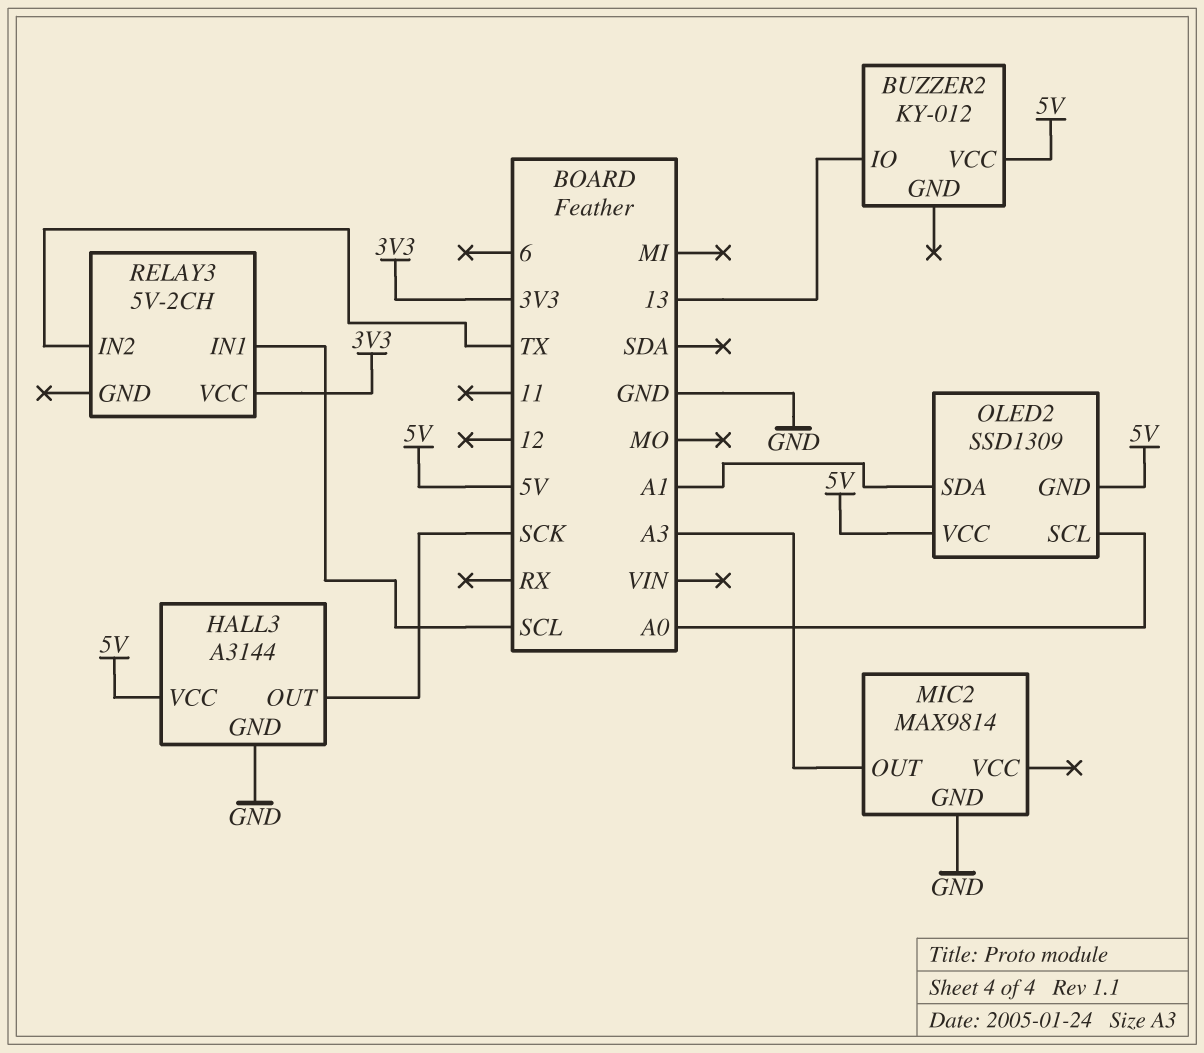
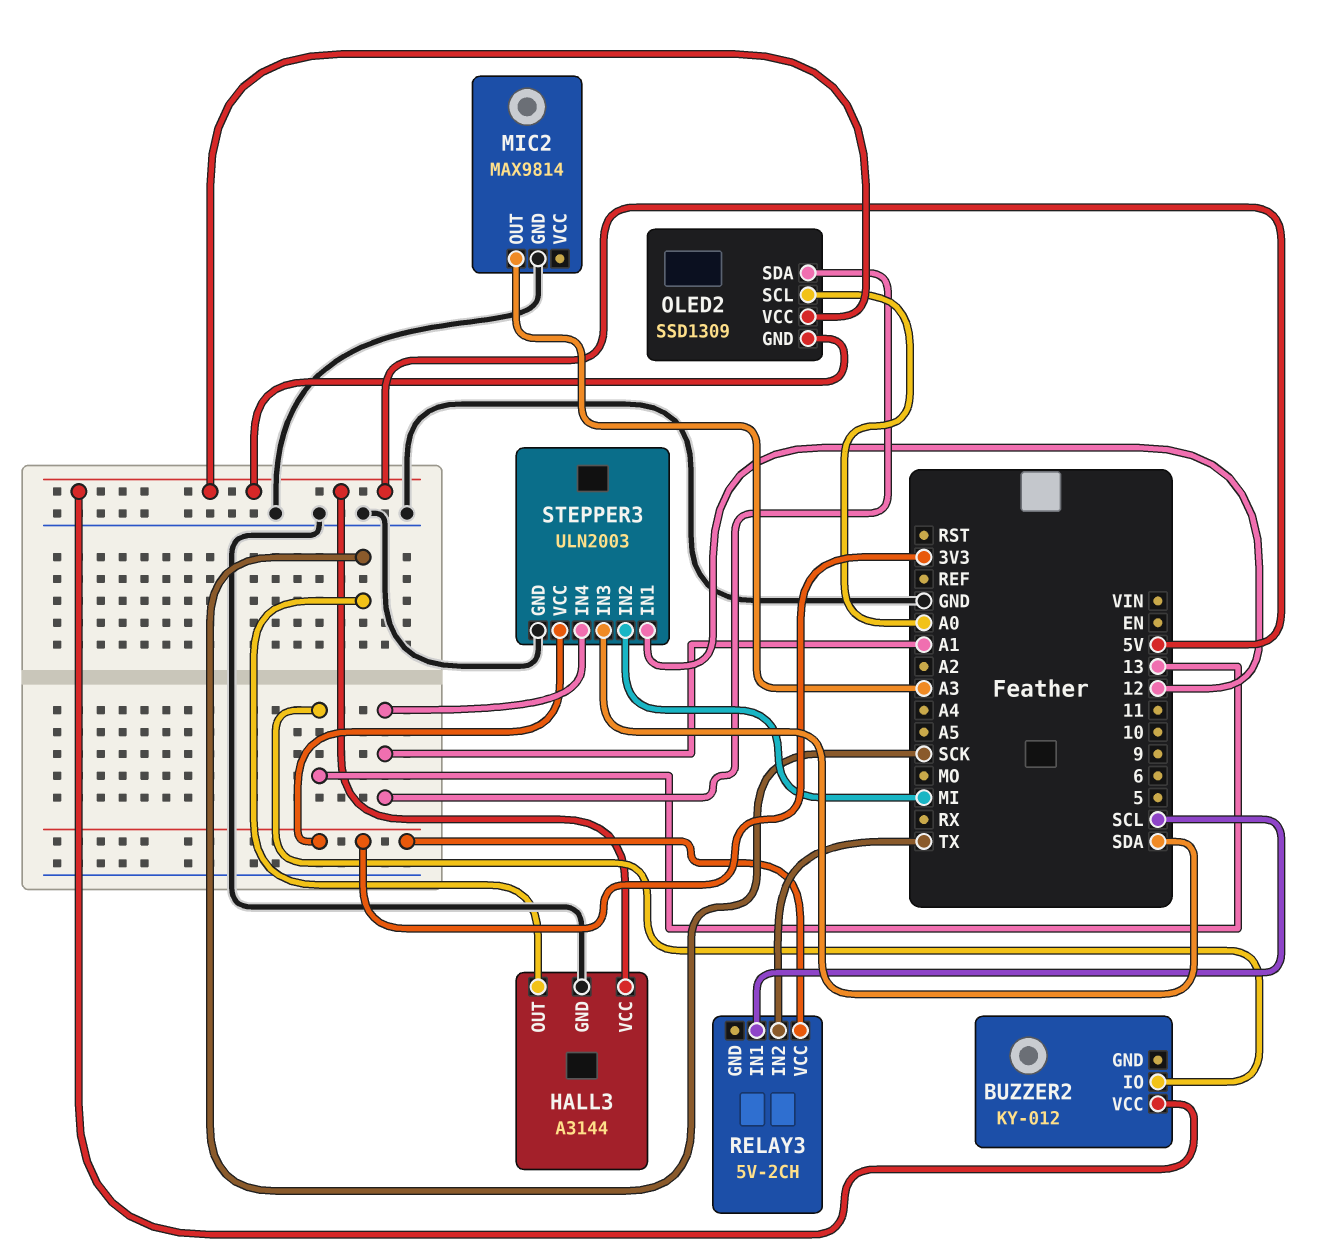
STEPPER3: none -> ULN2003
STEPPER3 pin GND: none -> GND
STEPPER3 pin IN1: none -> 12
STEPPER3 pin IN2: none -> MI
STEPPER3 pin IN3: none -> SDA
STEPPER3 pin IN4: none -> A1
STEPPER3 pin VCC: none -> 3V3

